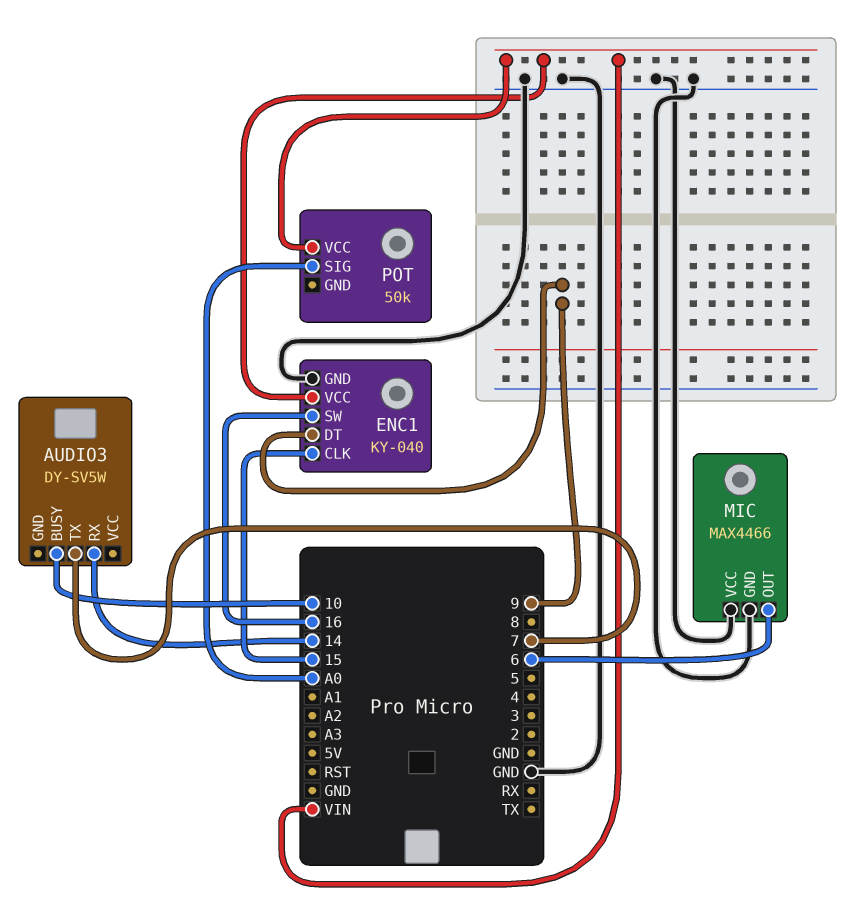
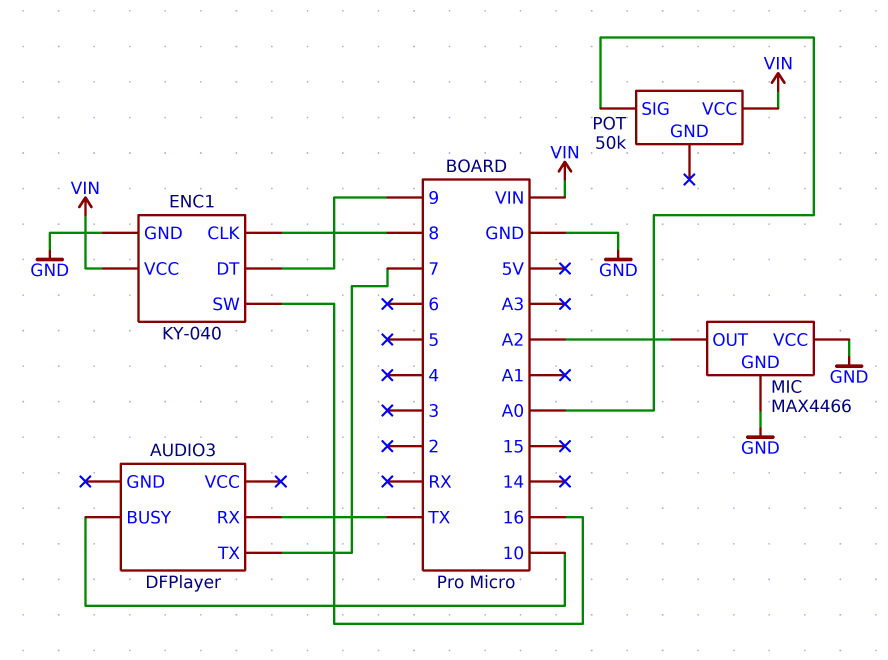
AUDIO3: DY-SV5W -> DFPlayer
AUDIO3 pin RX: 14 -> TX
ENC1 pin CLK: 15 -> 8
MIC pin OUT: 6 -> A2

